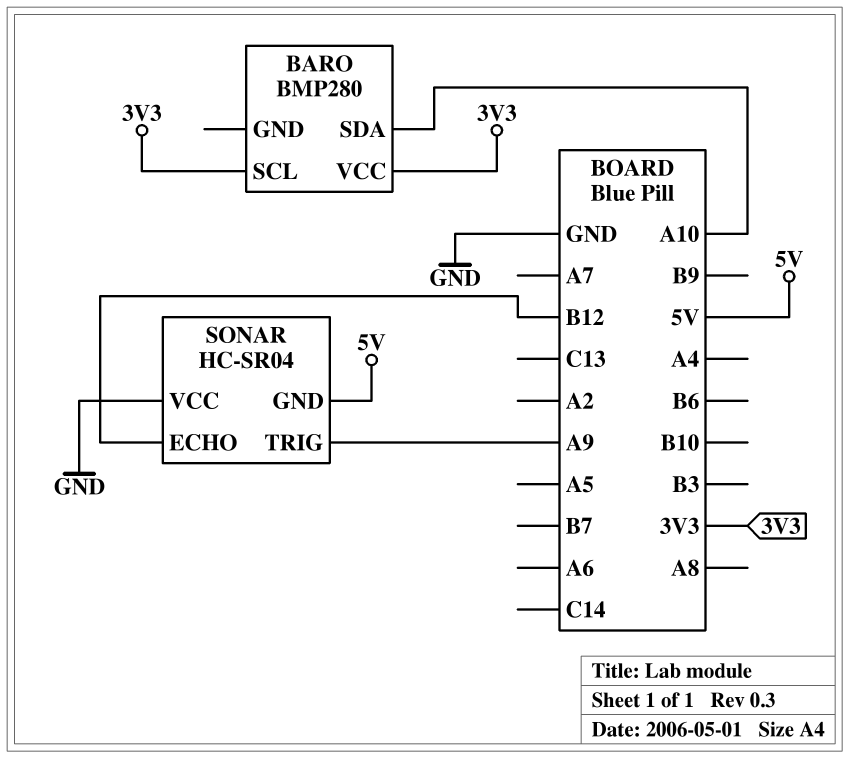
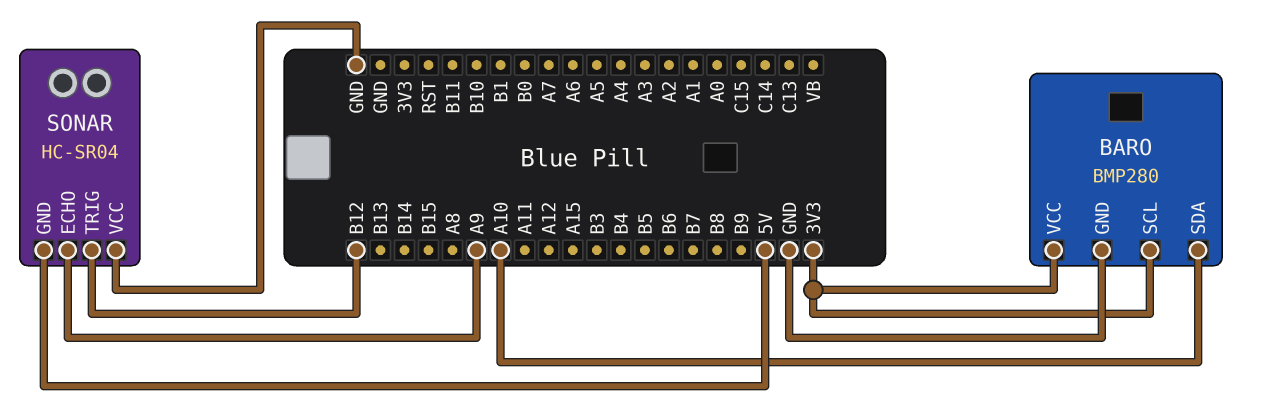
BARO pin GND: none -> GND
SONAR pin ECHO: B12 -> A9
SONAR pin TRIG: A9 -> B12

